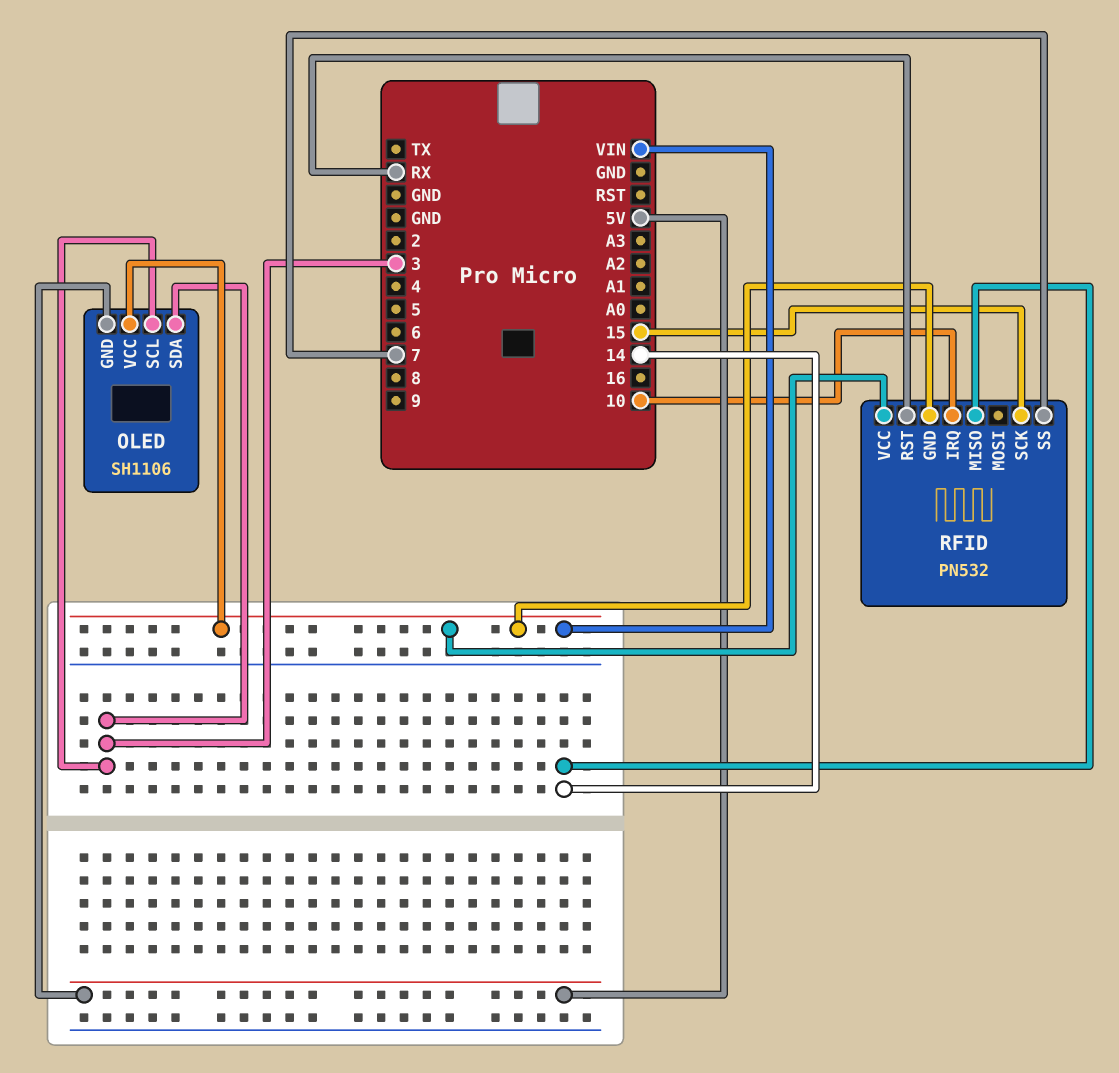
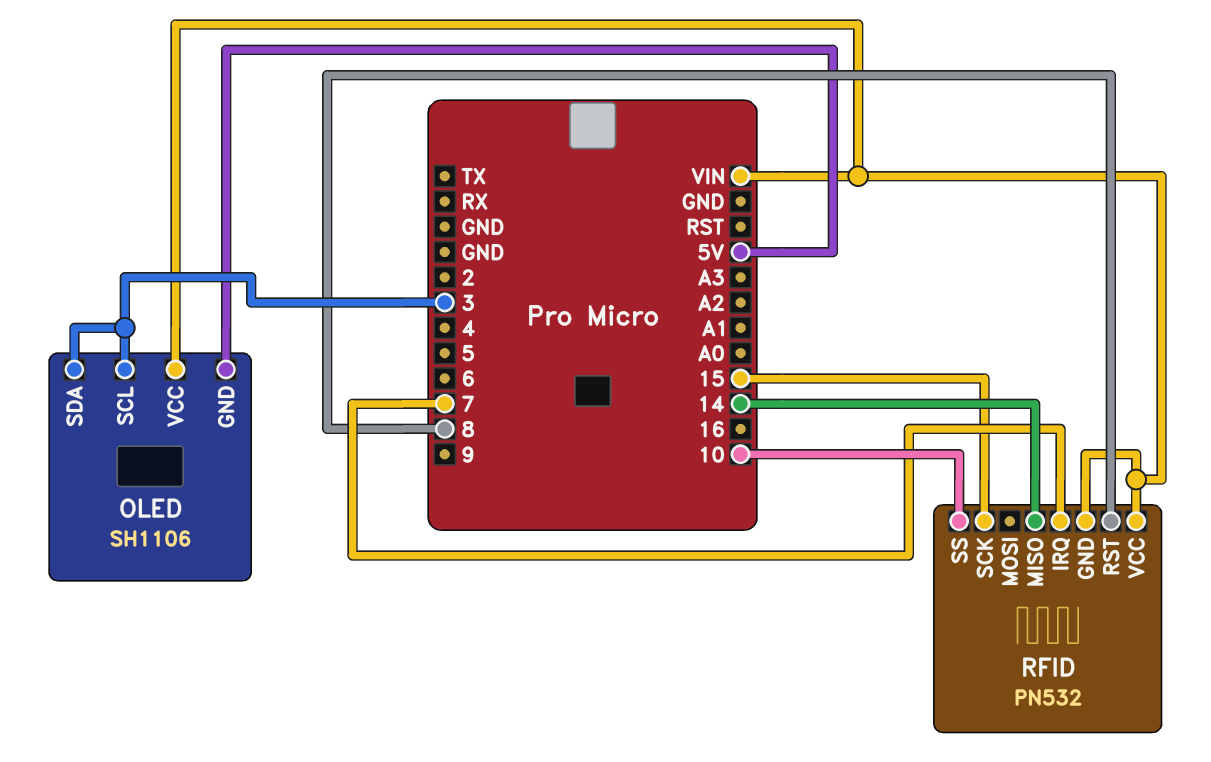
RFID pin IRQ: 10 -> 7
RFID pin RST: RX -> 8
RFID pin SS: 7 -> 10

